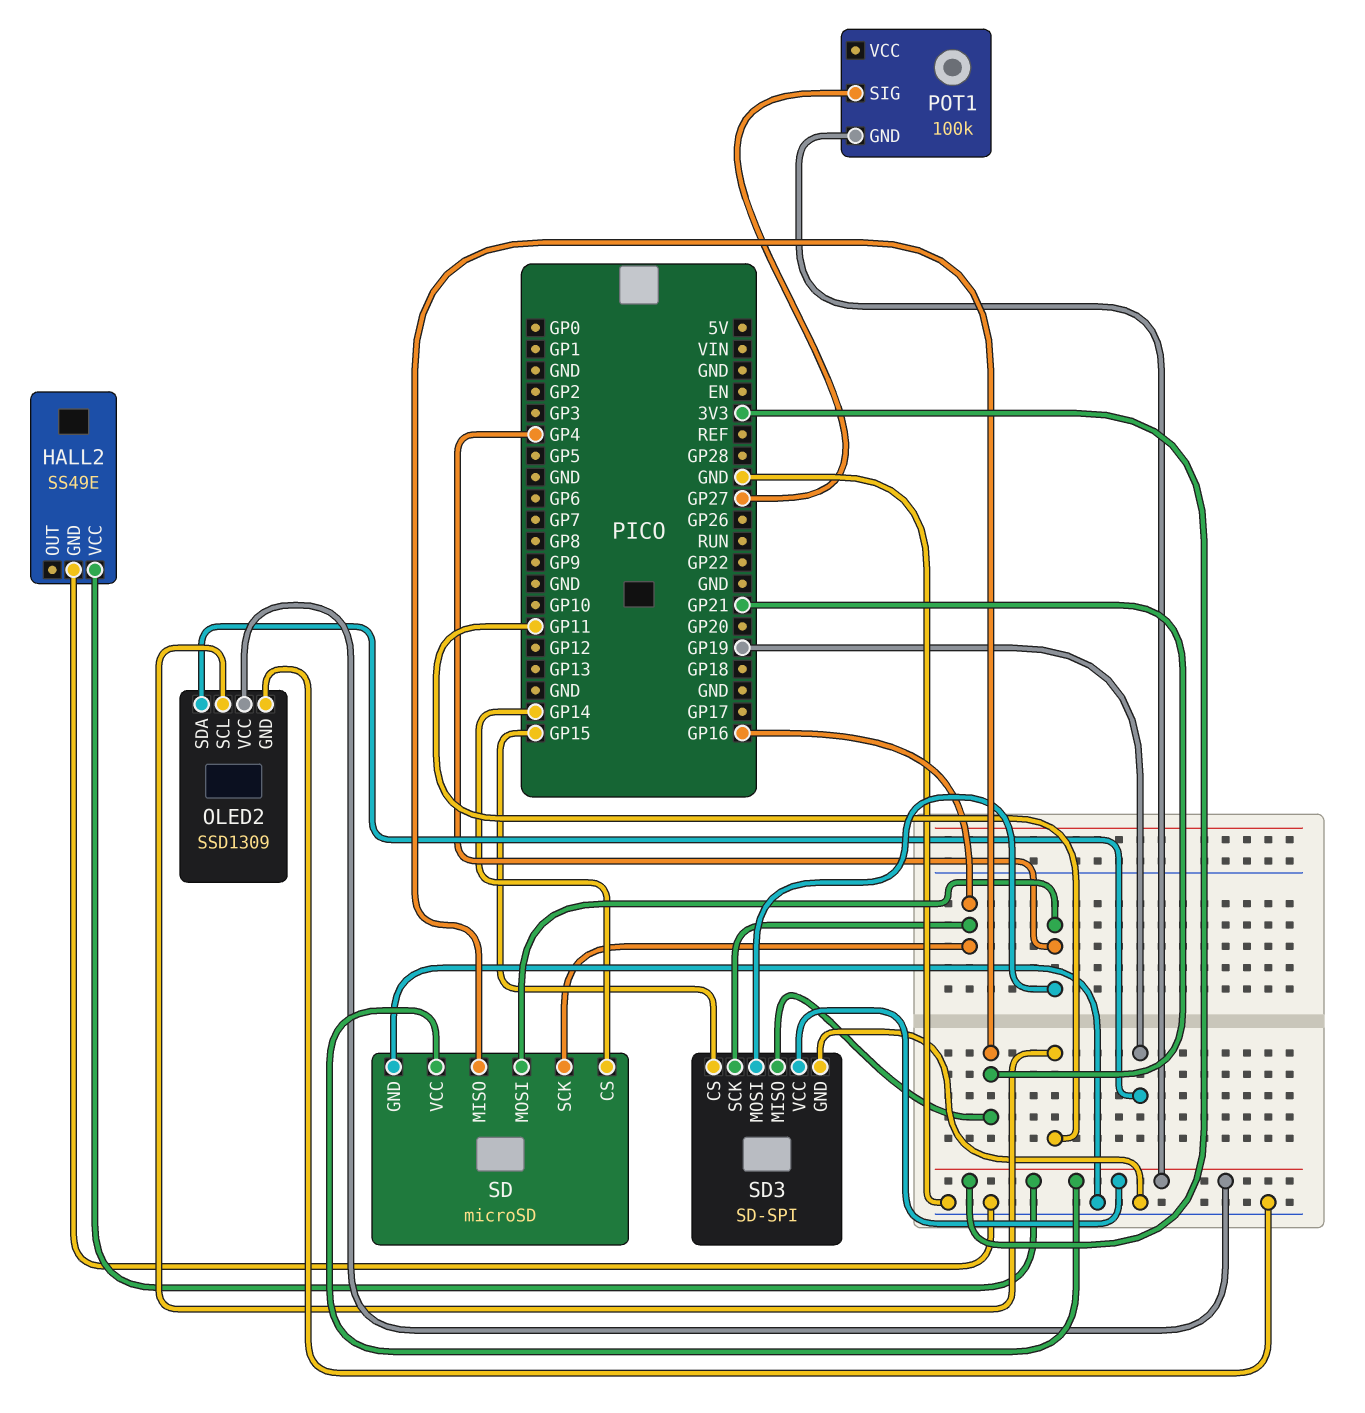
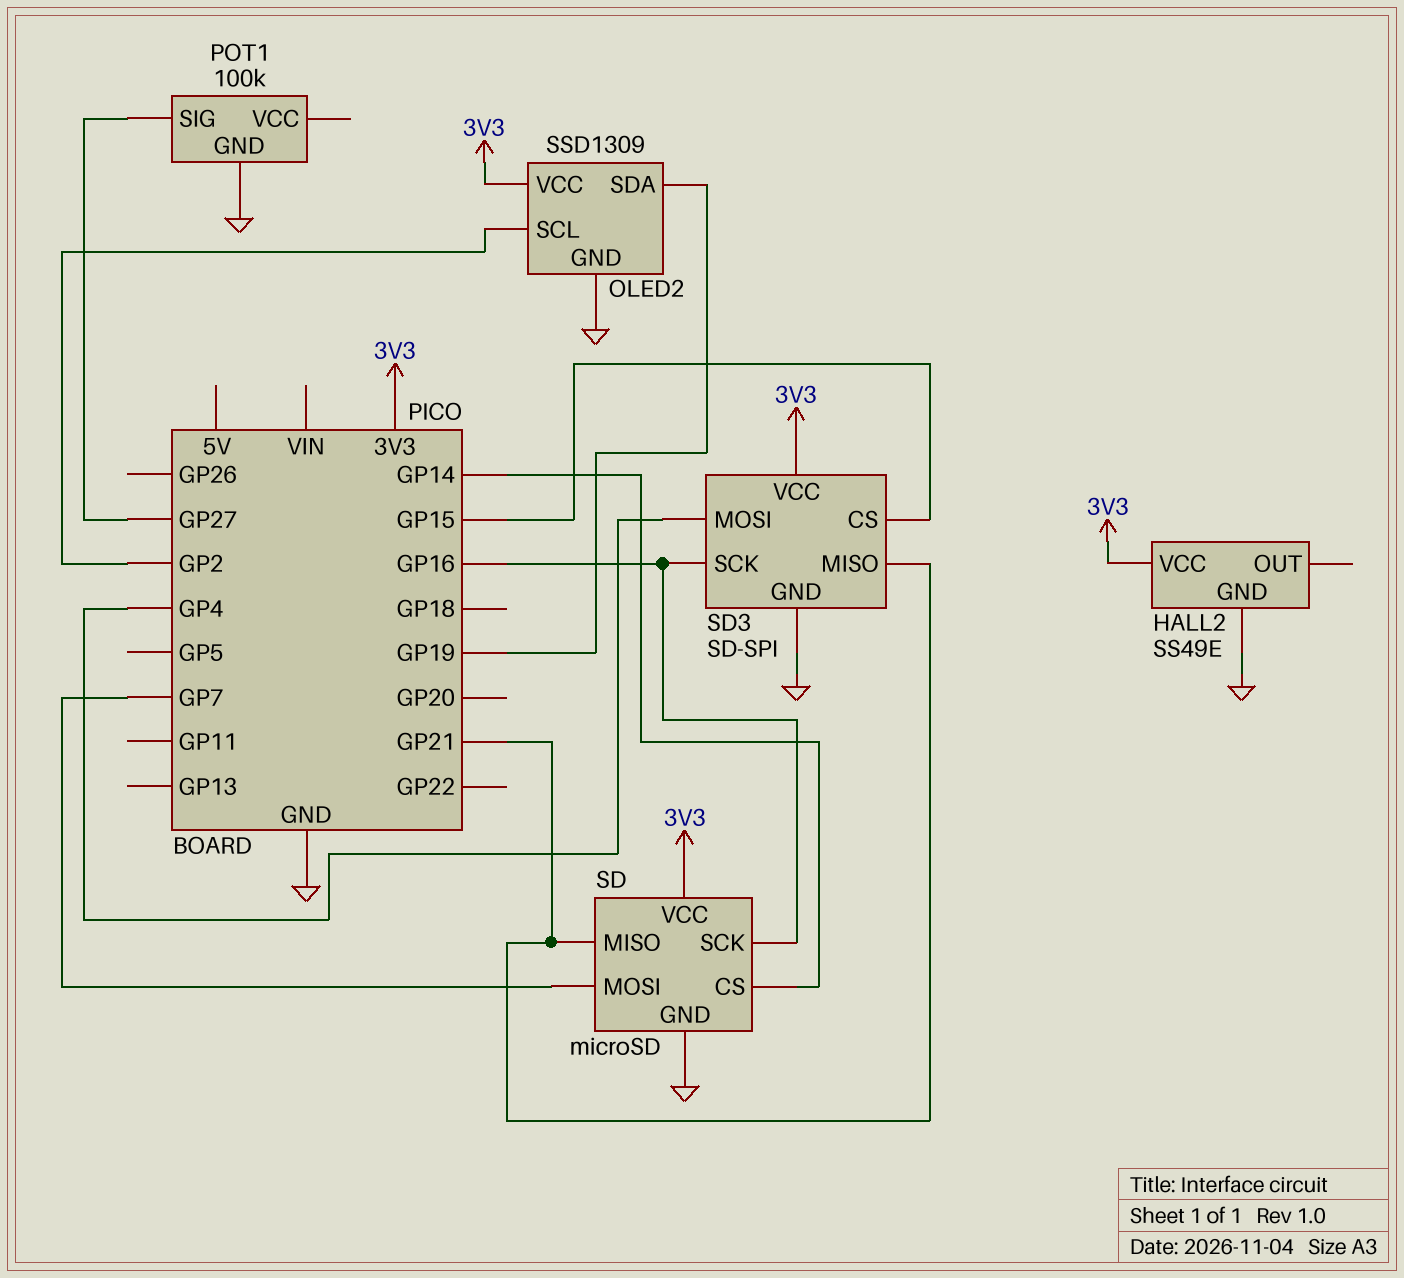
OLED2 pin SCL: GP11 -> GP2
POT1 pin GND: 3V3 -> GND
SD pin MOSI: GP4 -> GP7

